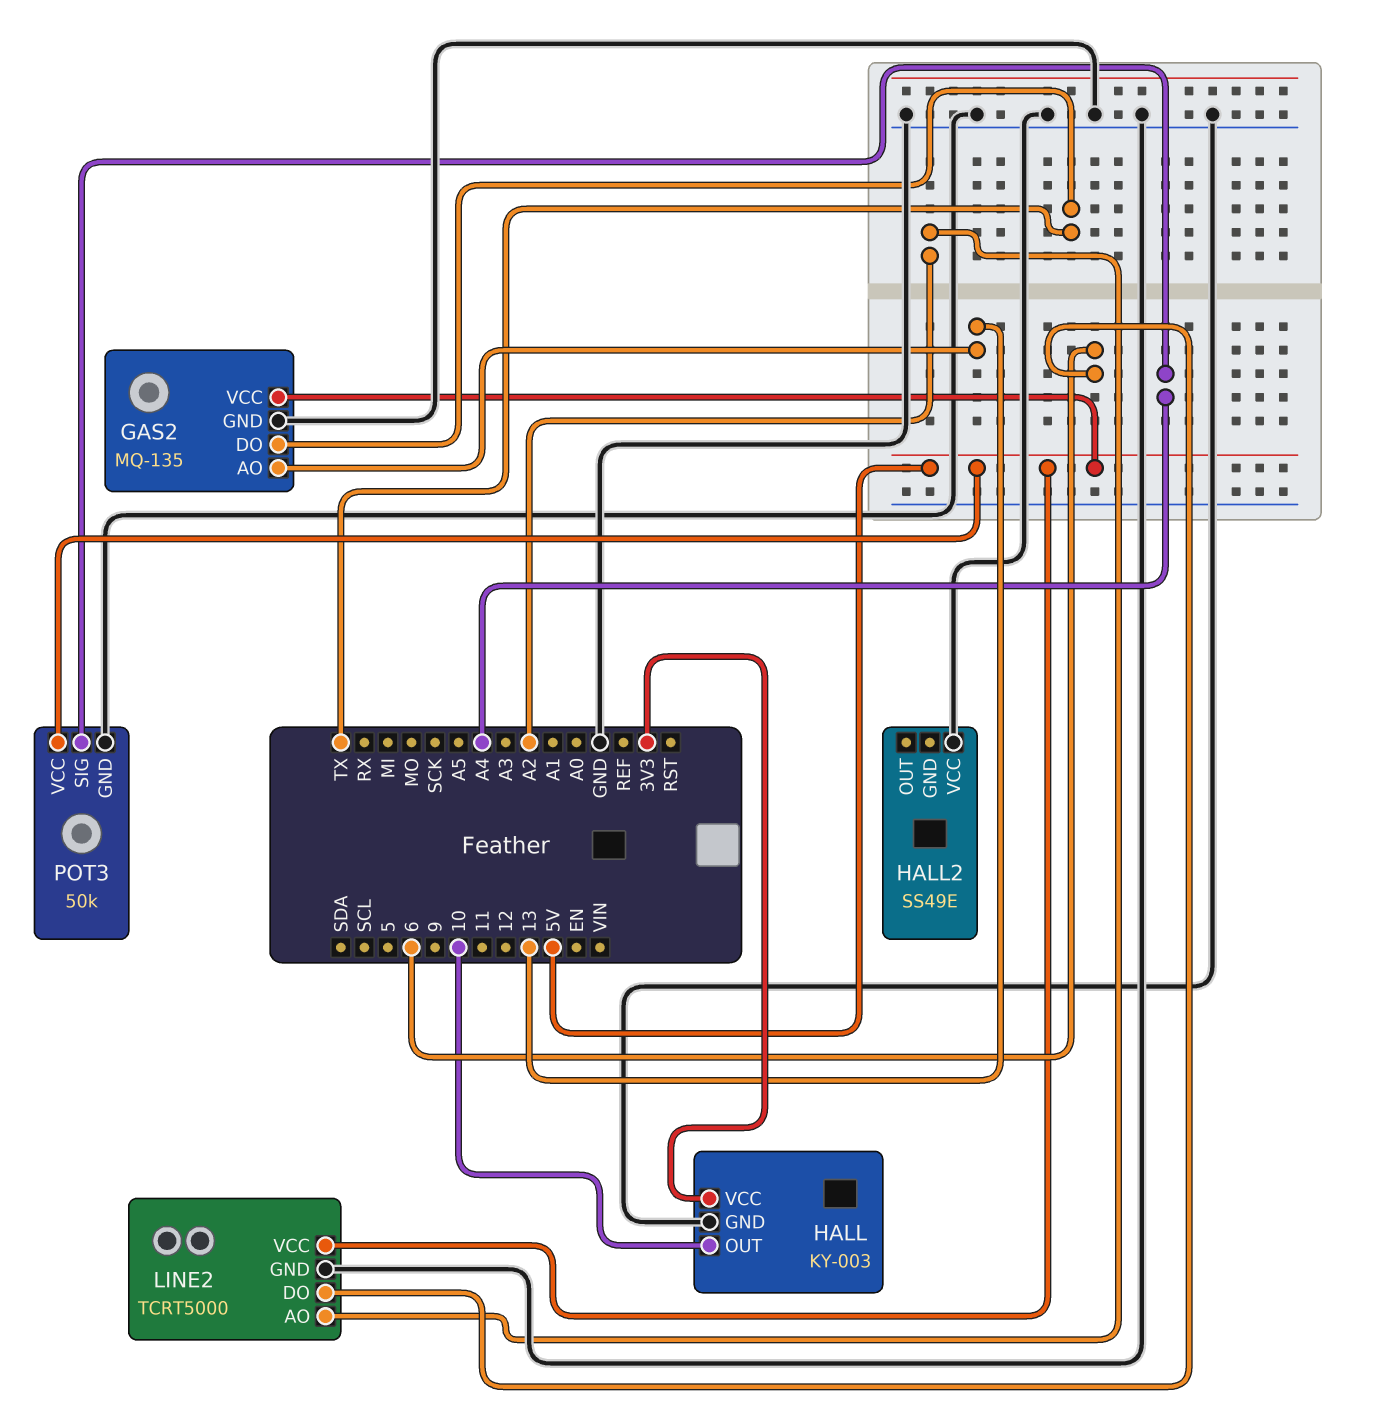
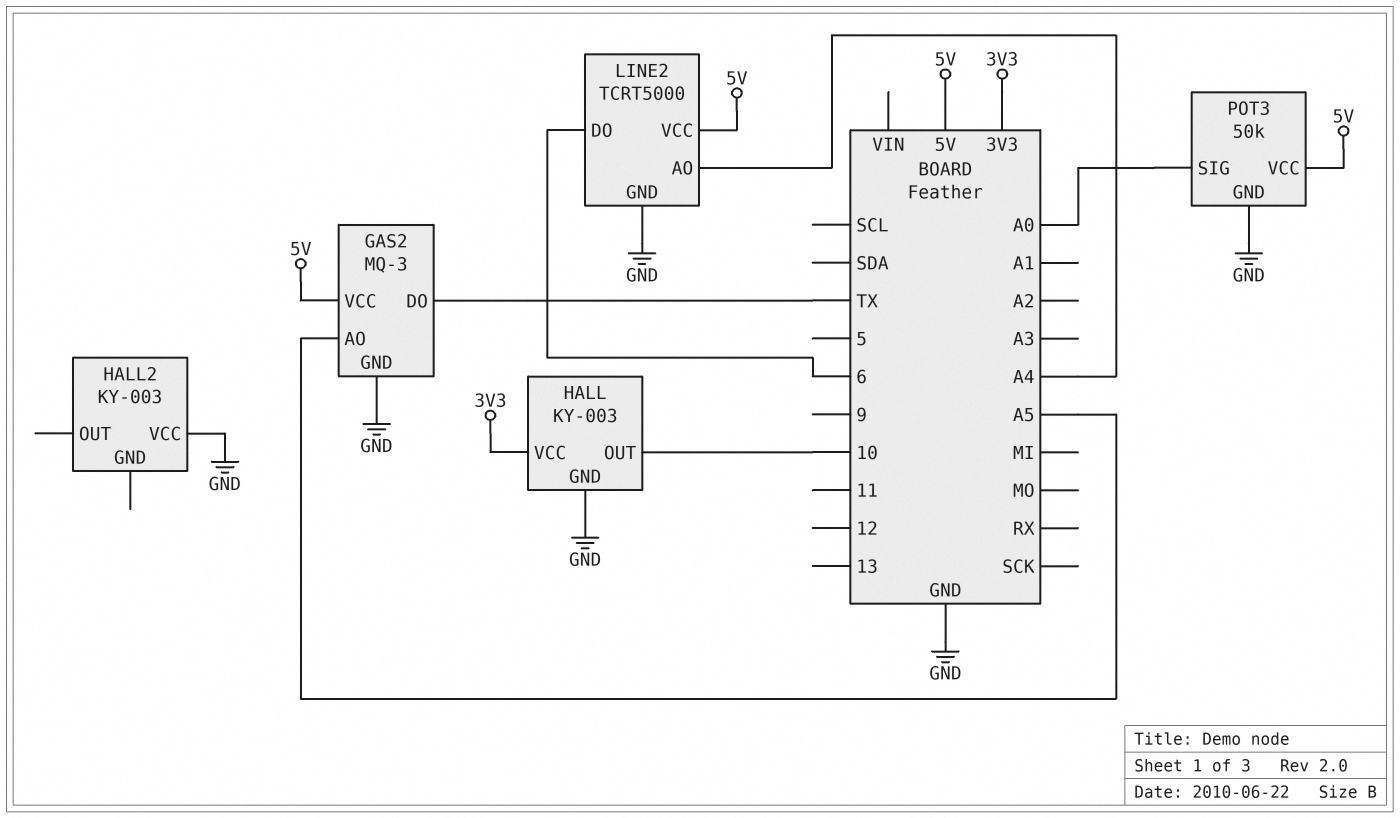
GAS2: MQ-135 -> MQ-3
GAS2 pin AO: 13 -> A5
HALL2: SS49E -> KY-003
LINE2 pin AO: A2 -> A4
POT3 pin SIG: A4 -> A0

